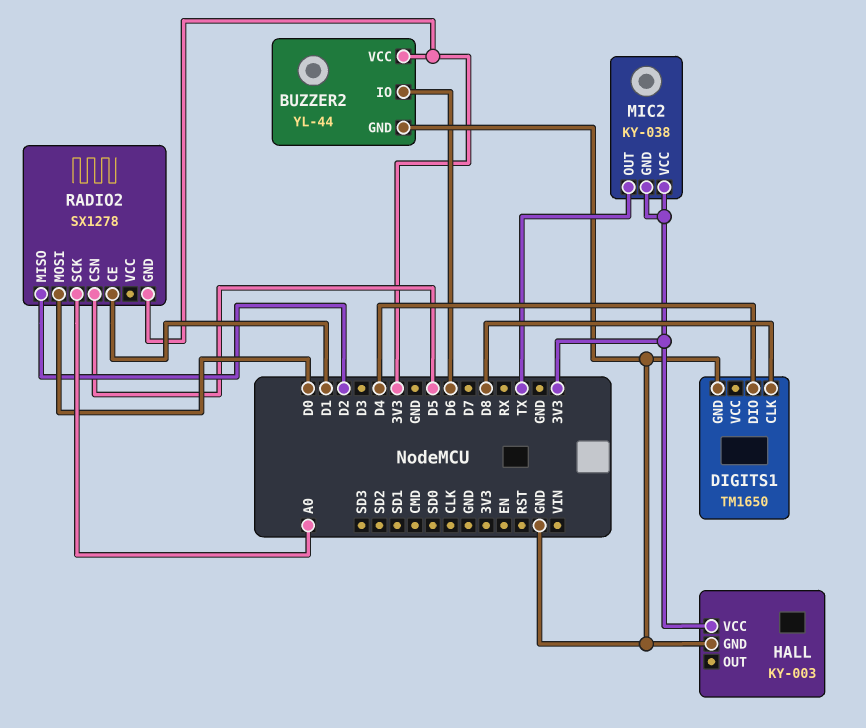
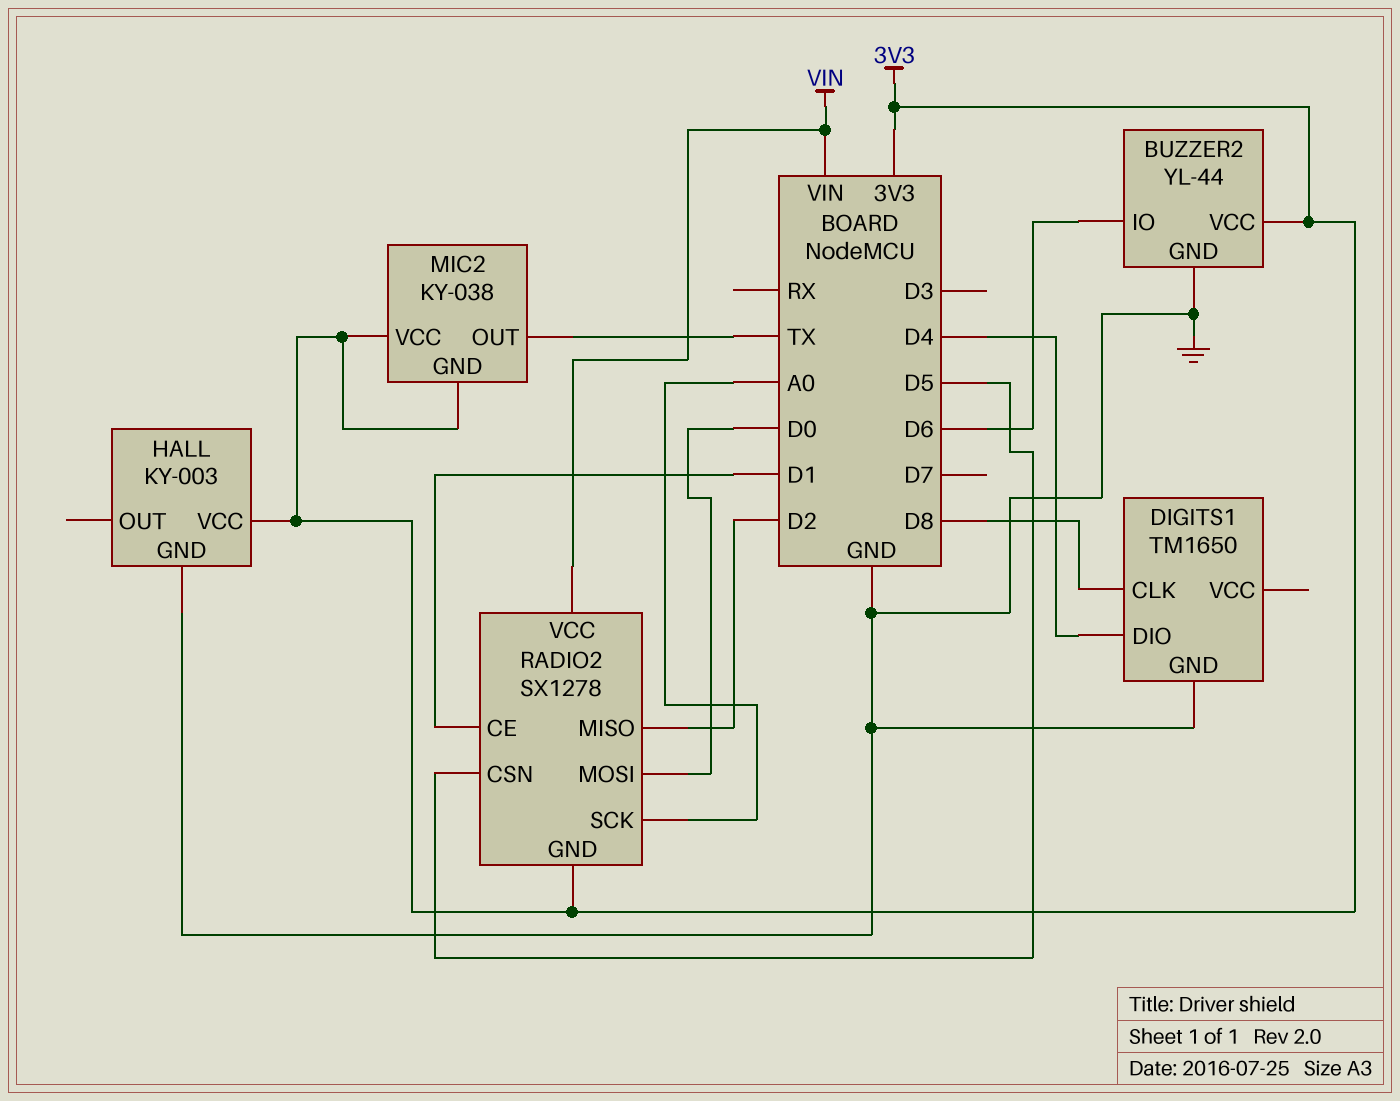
RADIO2 pin VCC: none -> VIN

